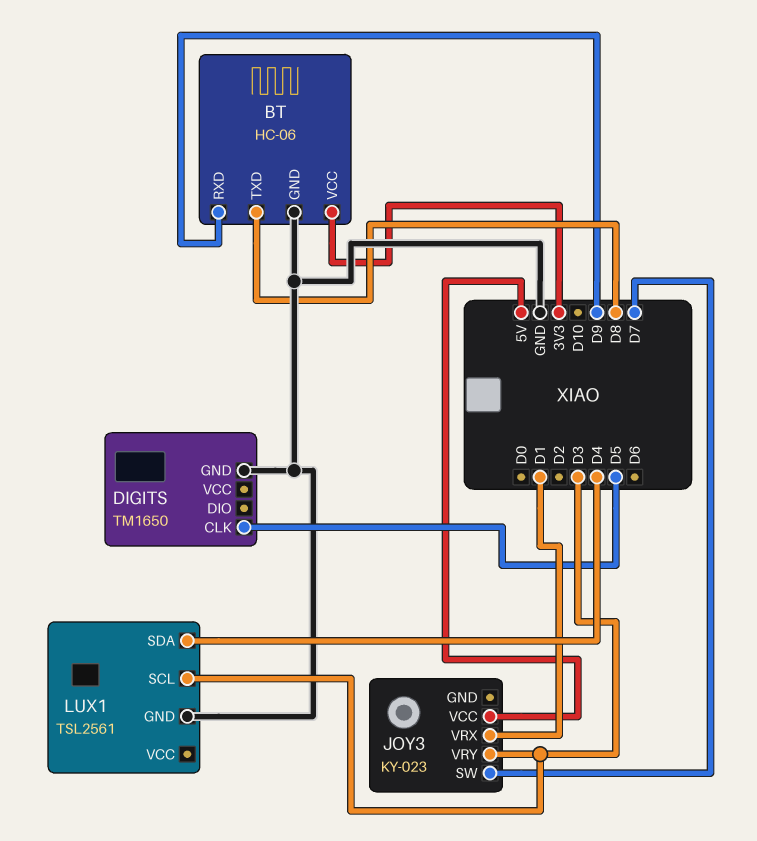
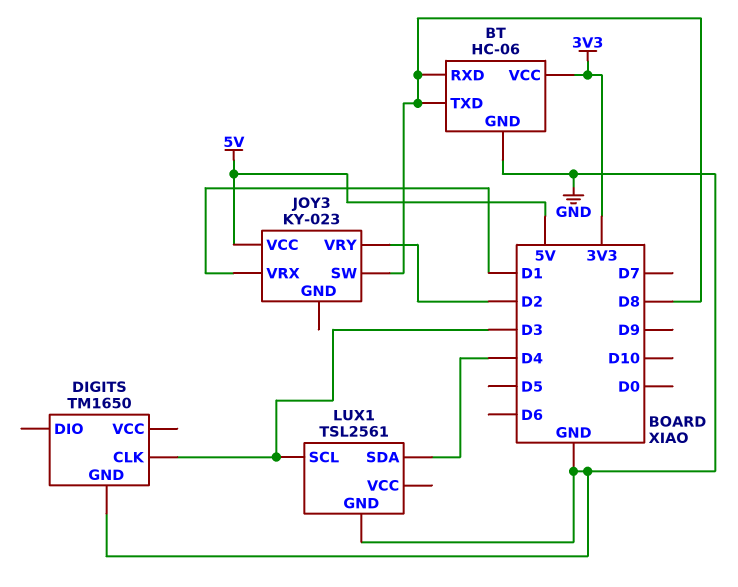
BT pin RXD: D9 -> D8
DIGITS pin CLK: D5 -> D3
JOY3 pin SW: D7 -> D8
JOY3 pin VRY: D3 -> D2

